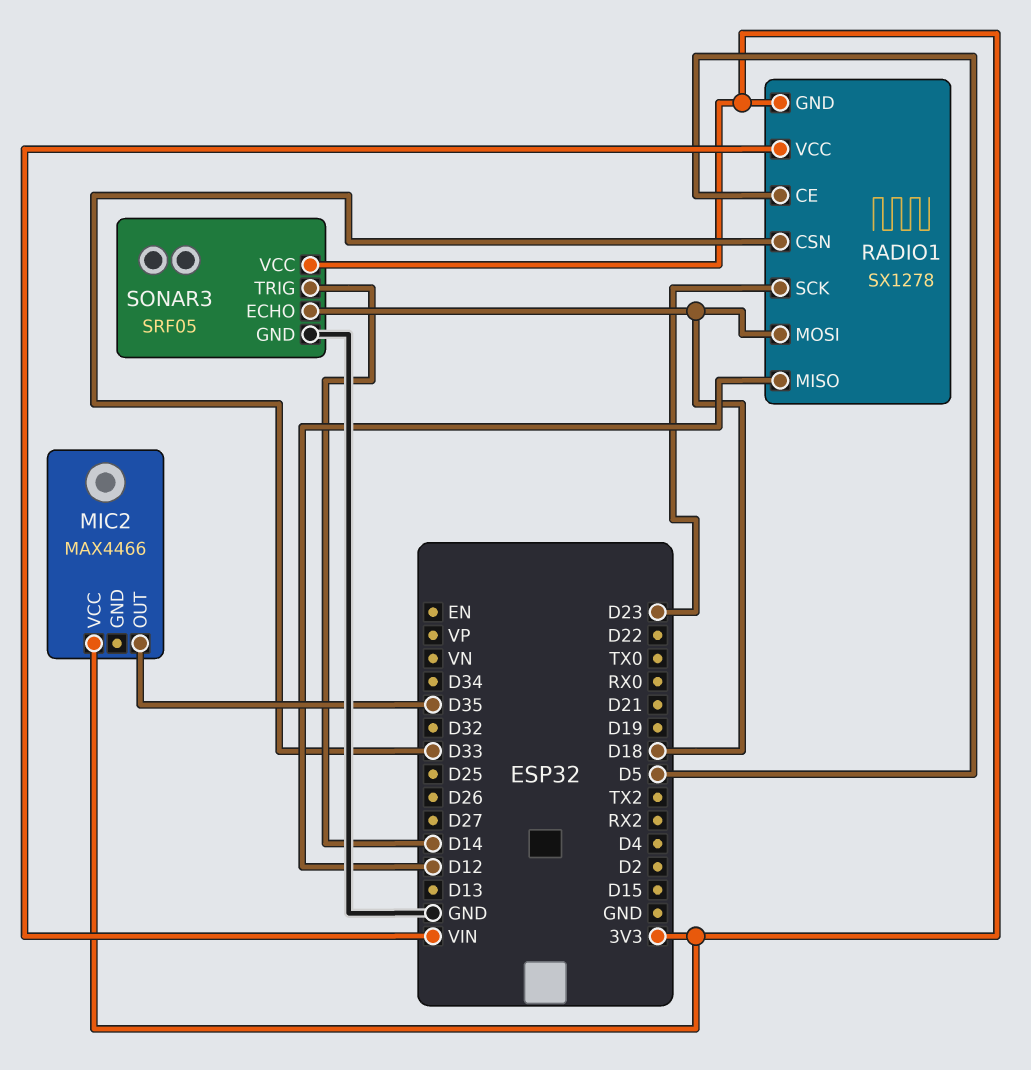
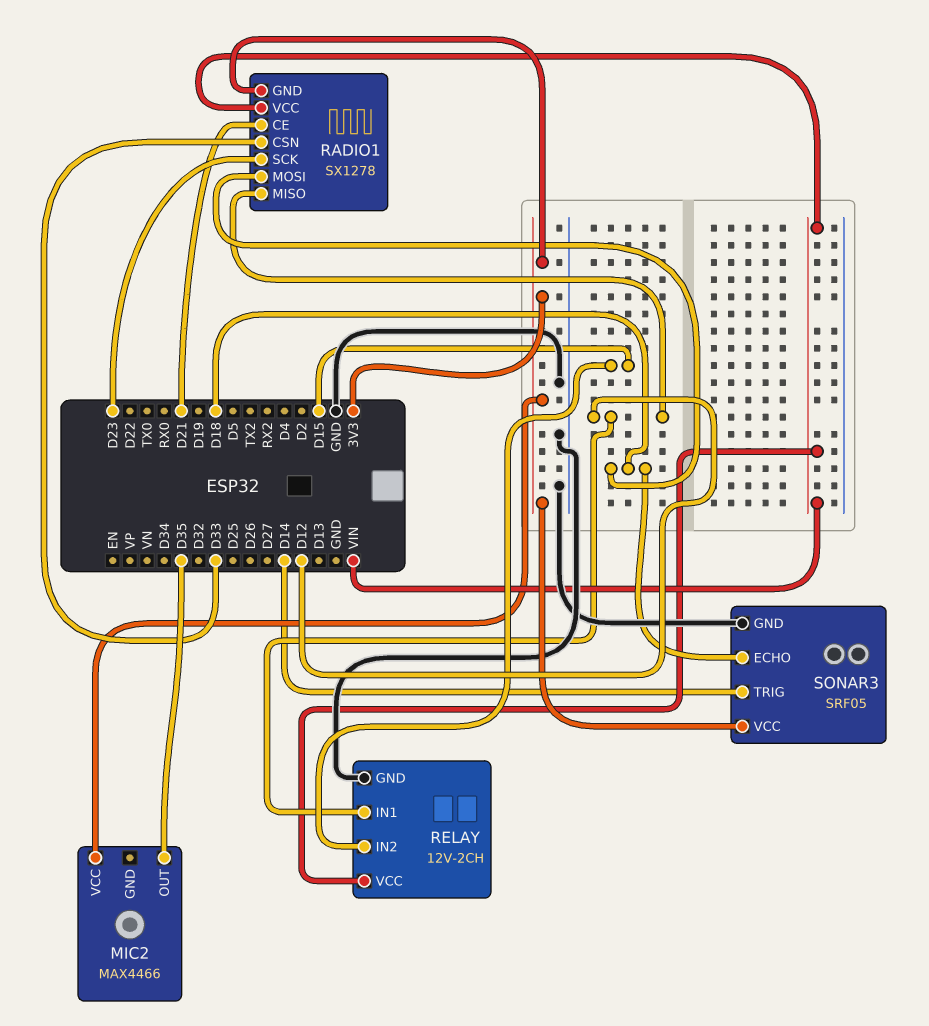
RADIO1 pin CE: D5 -> D21
RELAY: none -> 12V-2CH
RELAY pin GND: none -> GND
RELAY pin IN1: none -> D12
RELAY pin IN2: none -> D15
RELAY pin VCC: none -> VIN

